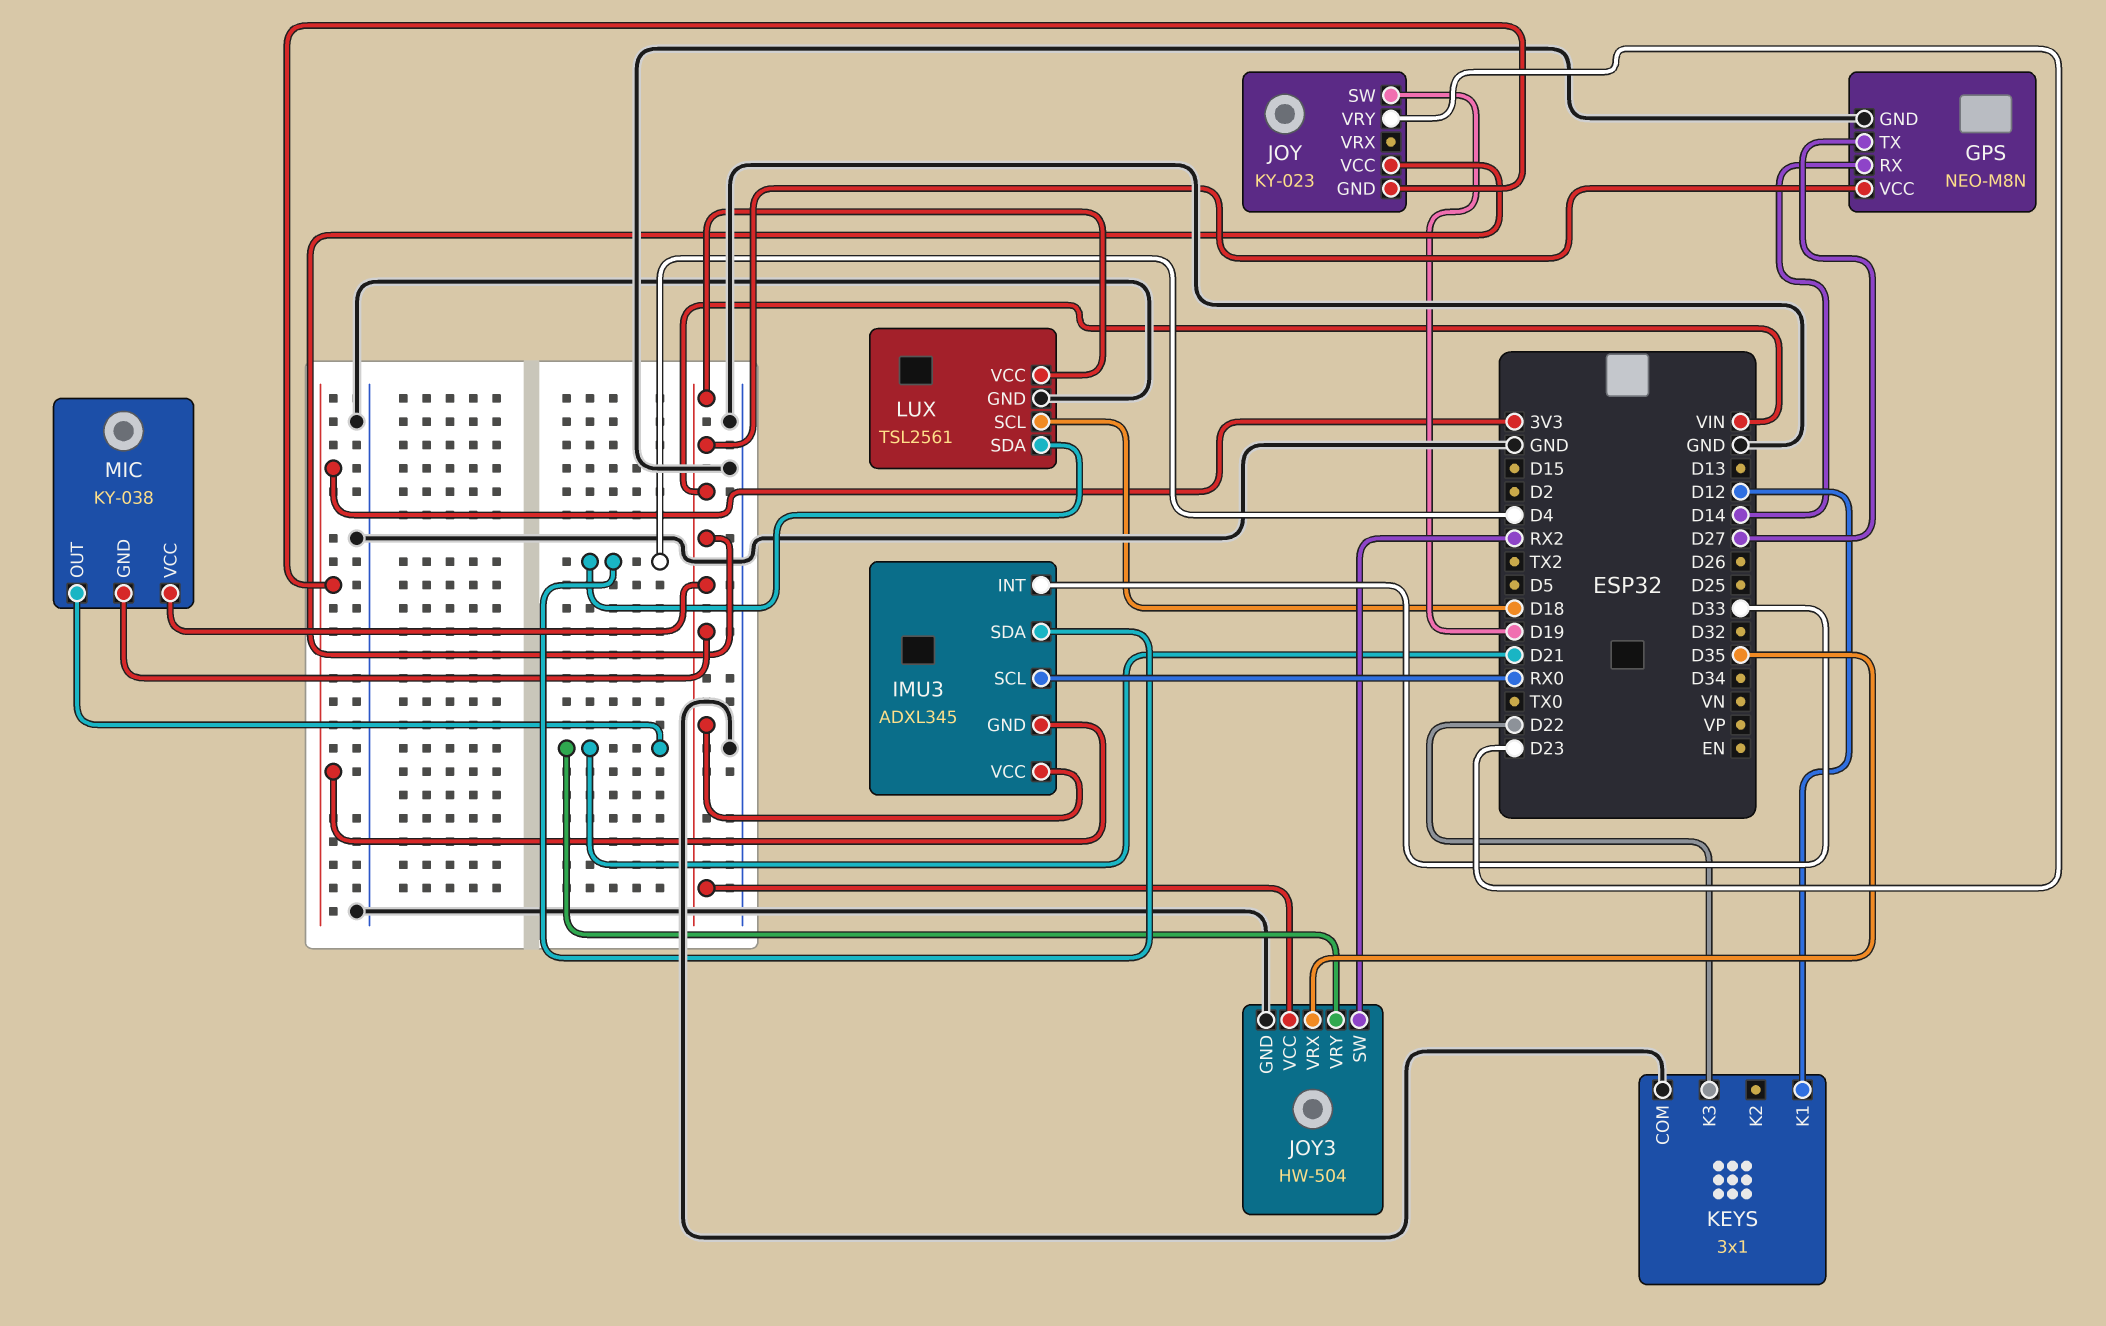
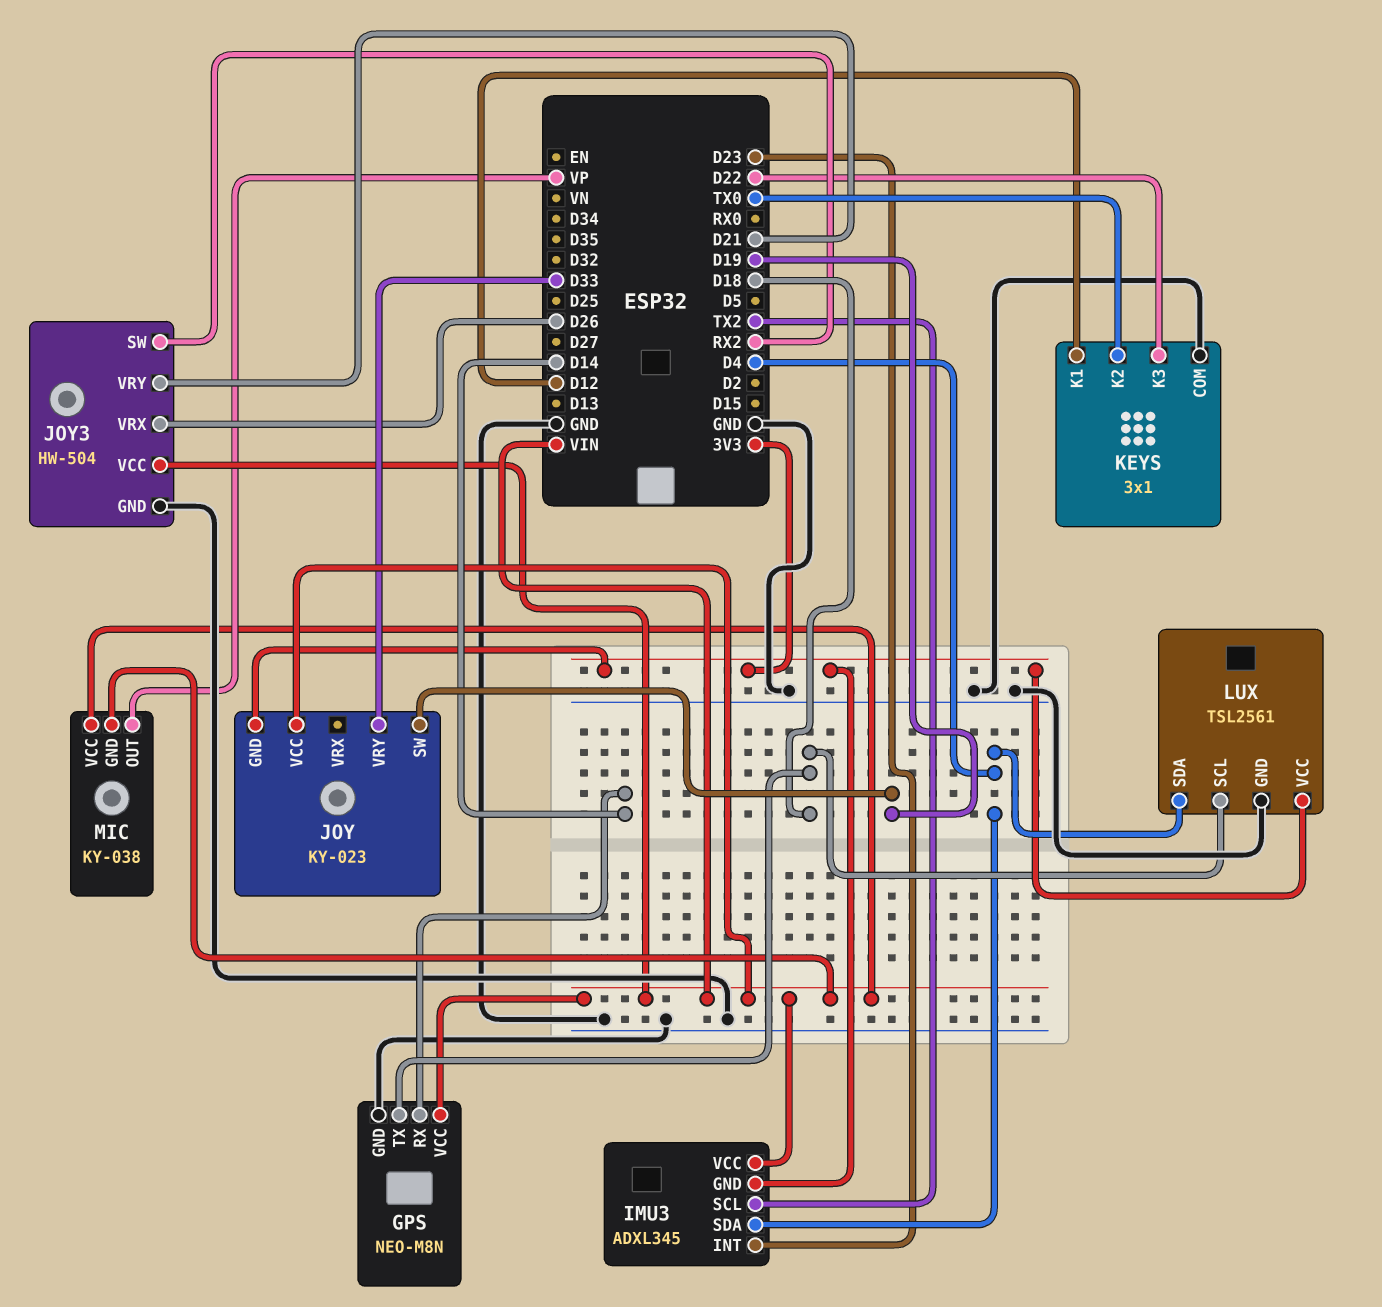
GPS pin TX: D27 -> D18
IMU3 pin INT: D33 -> D23
IMU3 pin SCL: RX0 -> TX2
JOY pin VRY: D23 -> D33
JOY3 pin VRX: D35 -> D26
KEYS pin K2: none -> TX0
LUX pin VCC: VIN -> 3V3
MIC pin OUT: D21 -> VP

